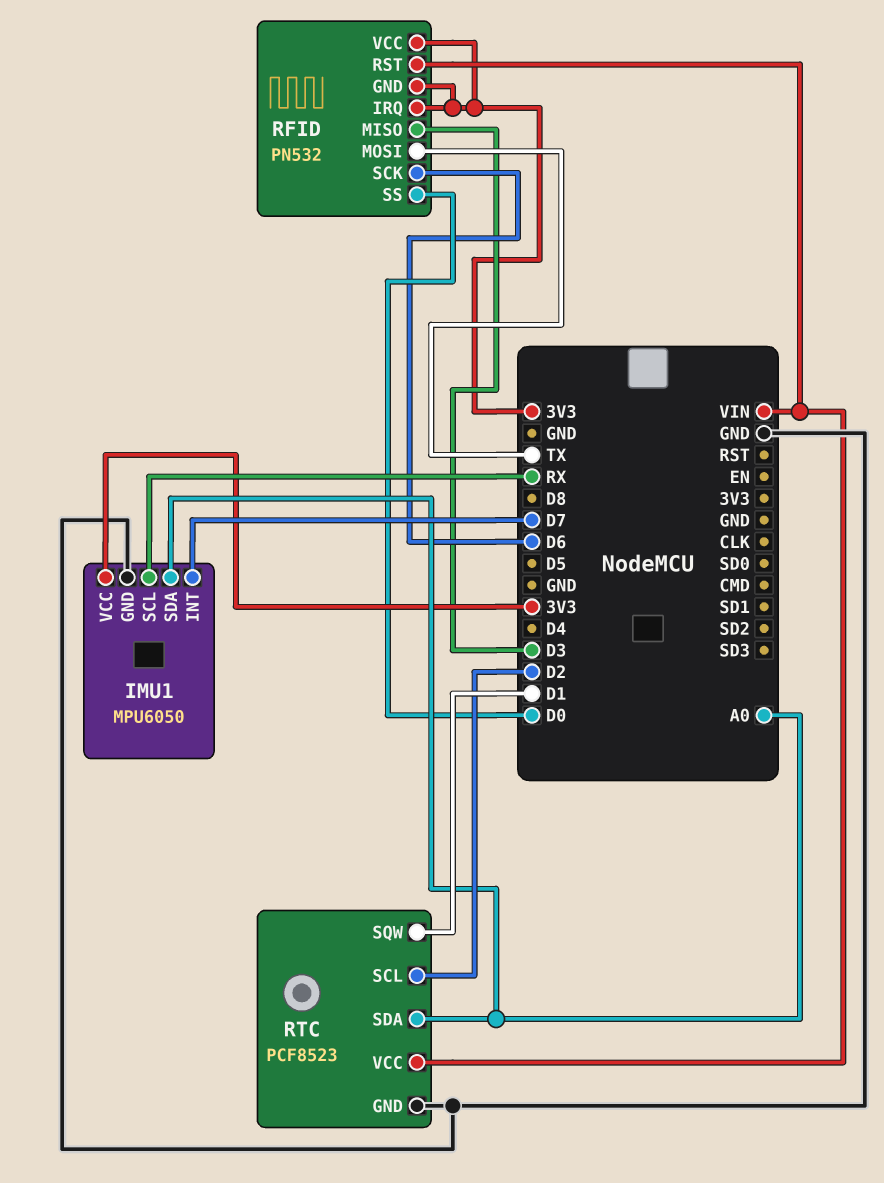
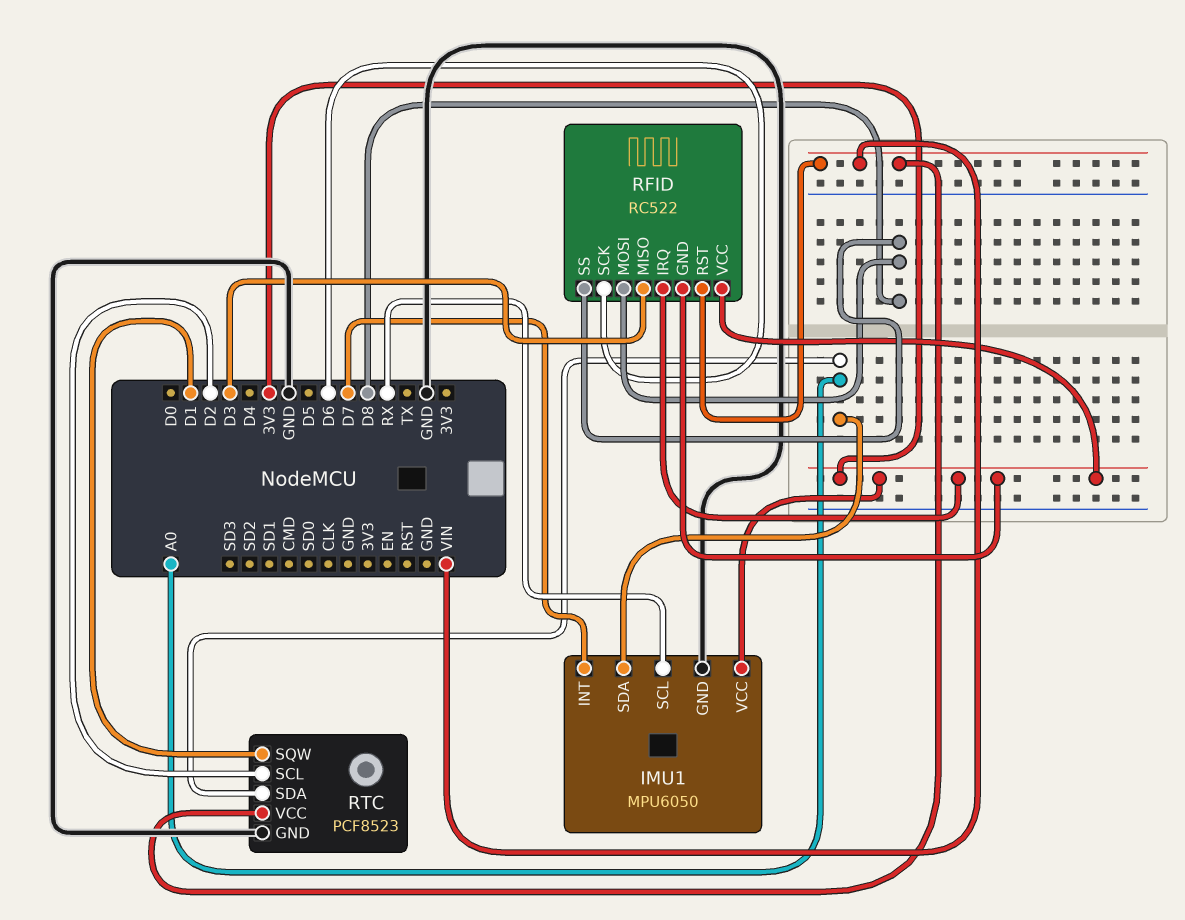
RFID: PN532 -> RC522
RFID pin MOSI: TX -> D8
RFID pin SS: D0 -> D8

